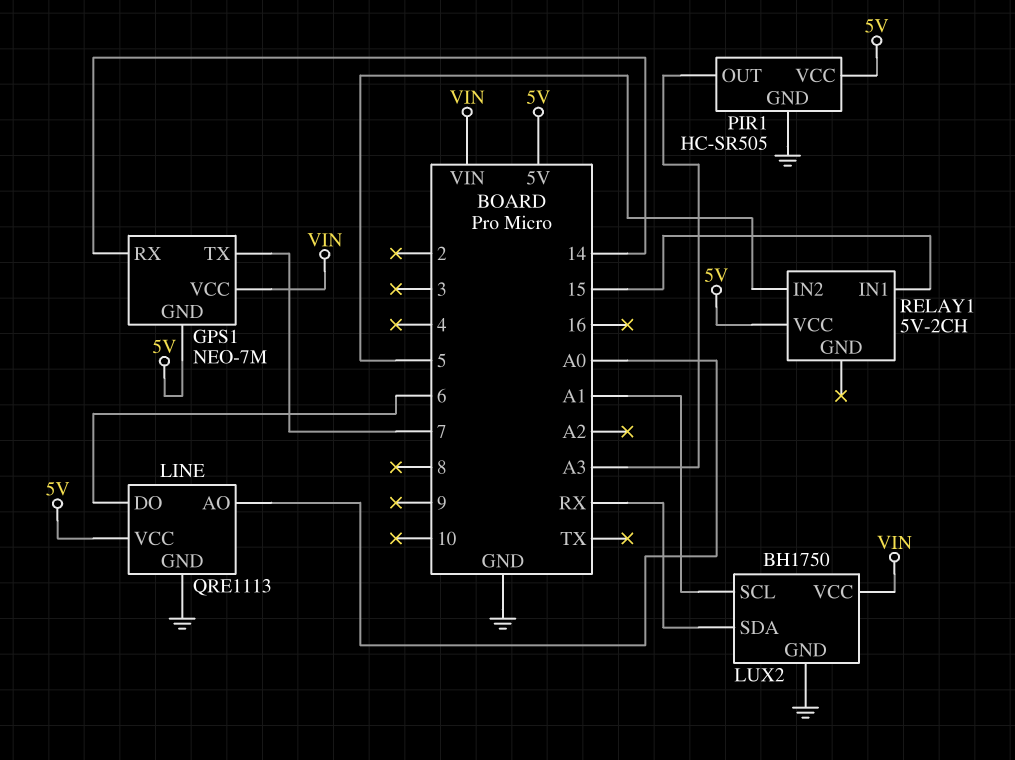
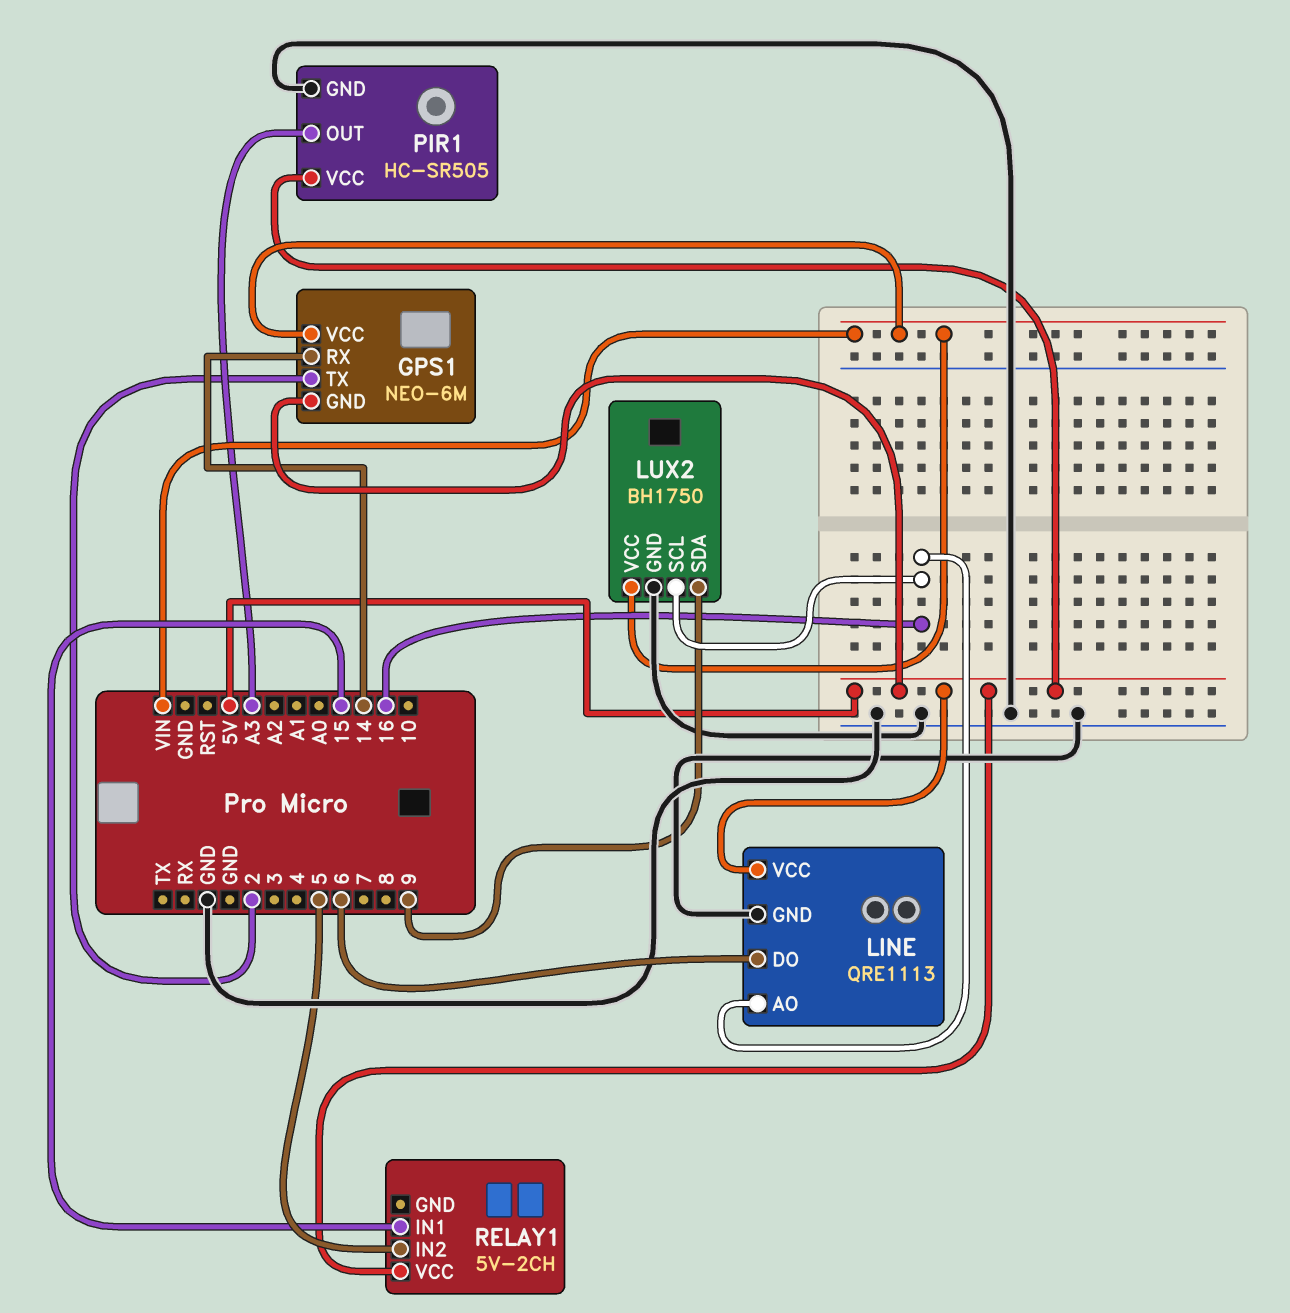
GPS1: NEO-7M -> NEO-6M
GPS1 pin TX: 7 -> 2
LINE pin AO: A0 -> 16
LUX2 pin SCL: A1 -> 16
LUX2 pin SDA: RX -> 9

